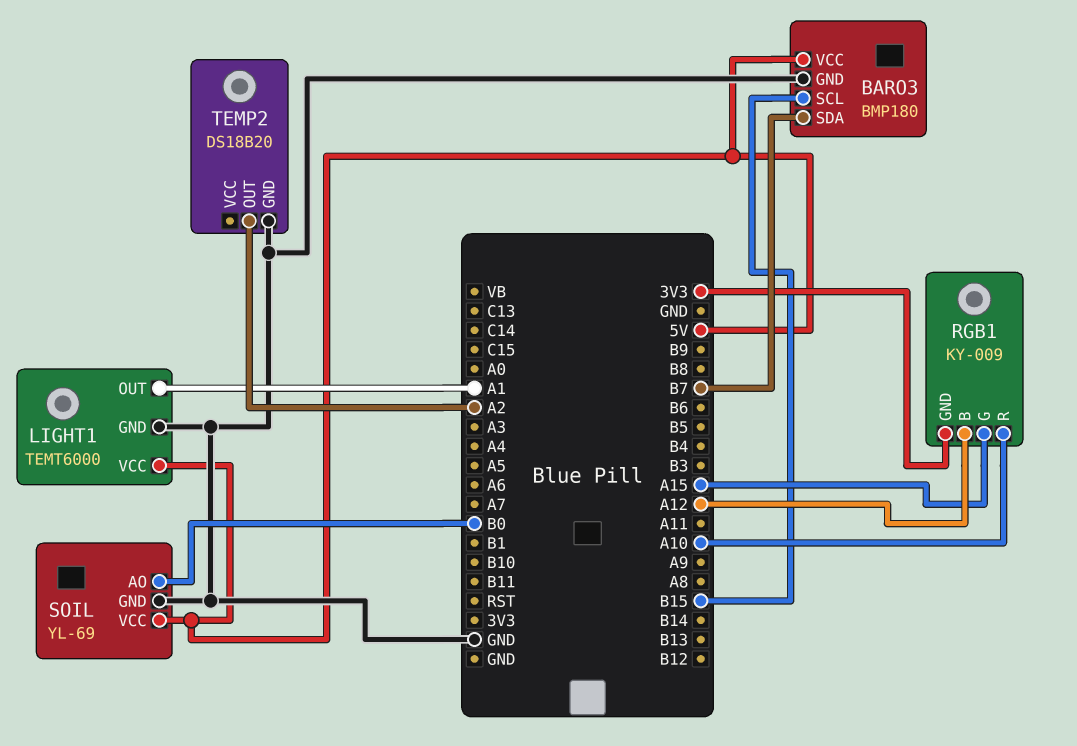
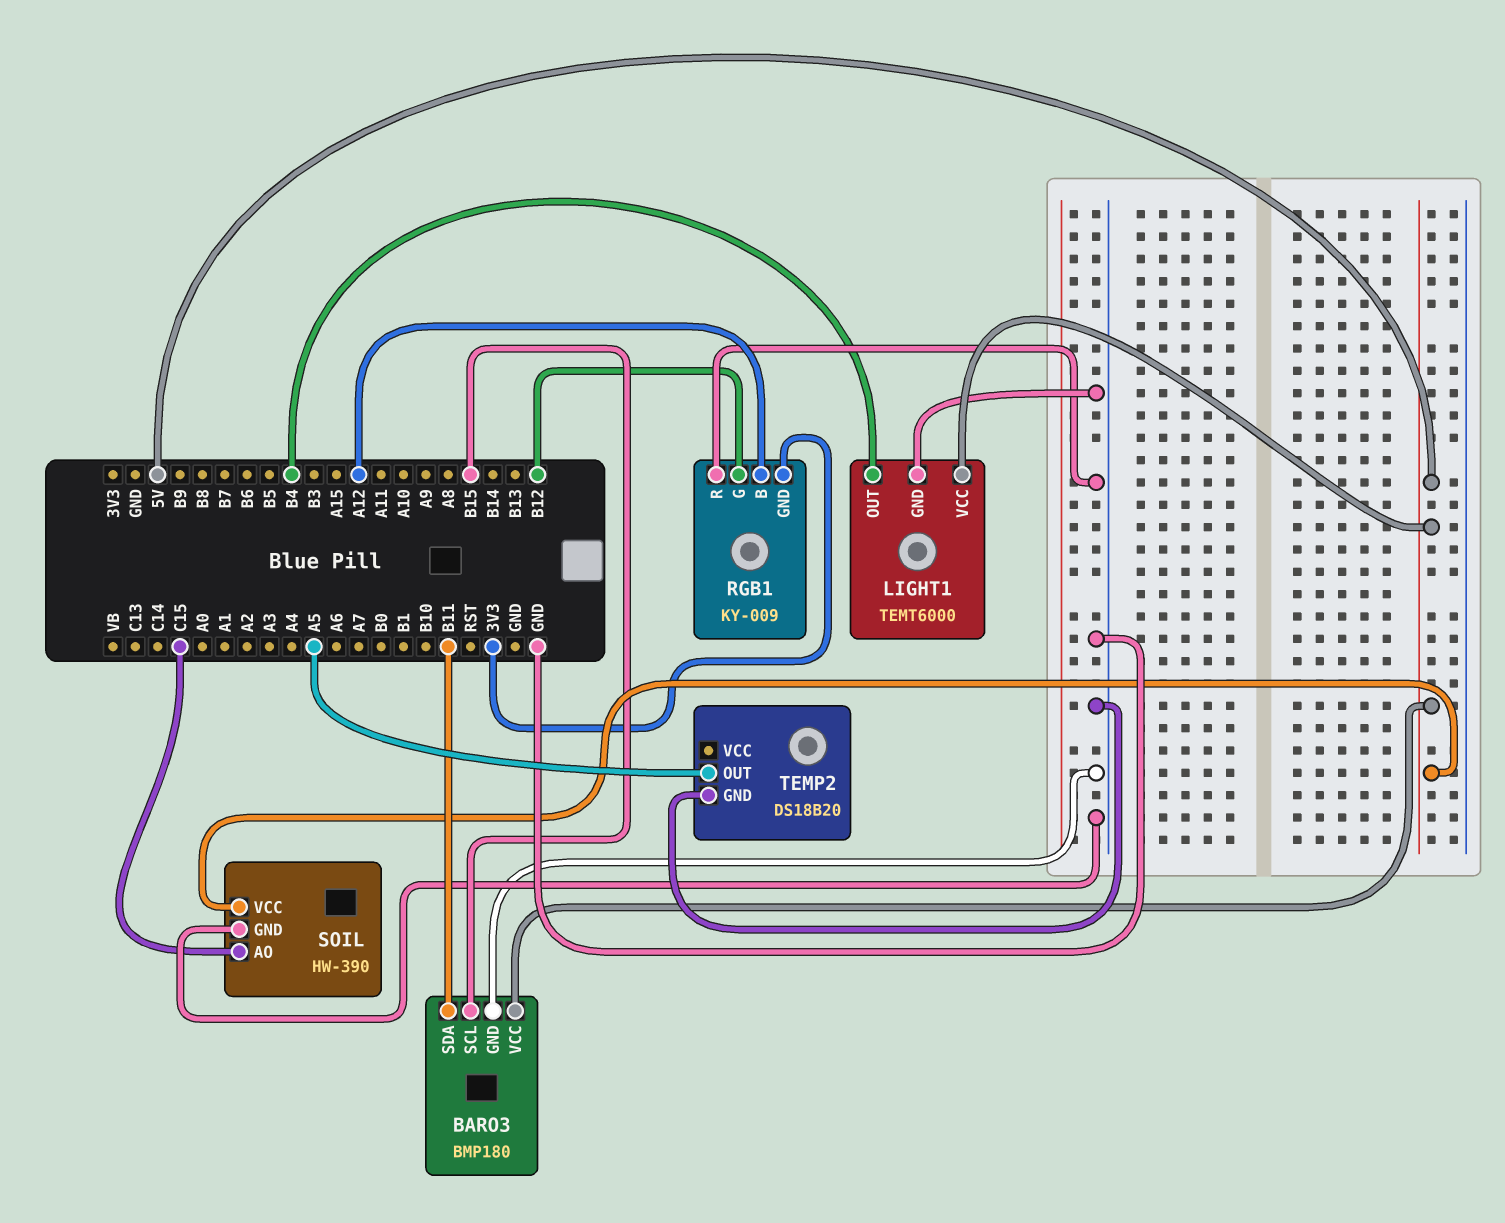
BARO3 pin SDA: B7 -> B11
LIGHT1 pin OUT: A1 -> B4
RGB1 pin G: A15 -> B12
RGB1 pin R: A10 -> GND
SOIL: YL-69 -> HW-390
SOIL pin AO: B0 -> C15
TEMP2 pin OUT: A2 -> A5

